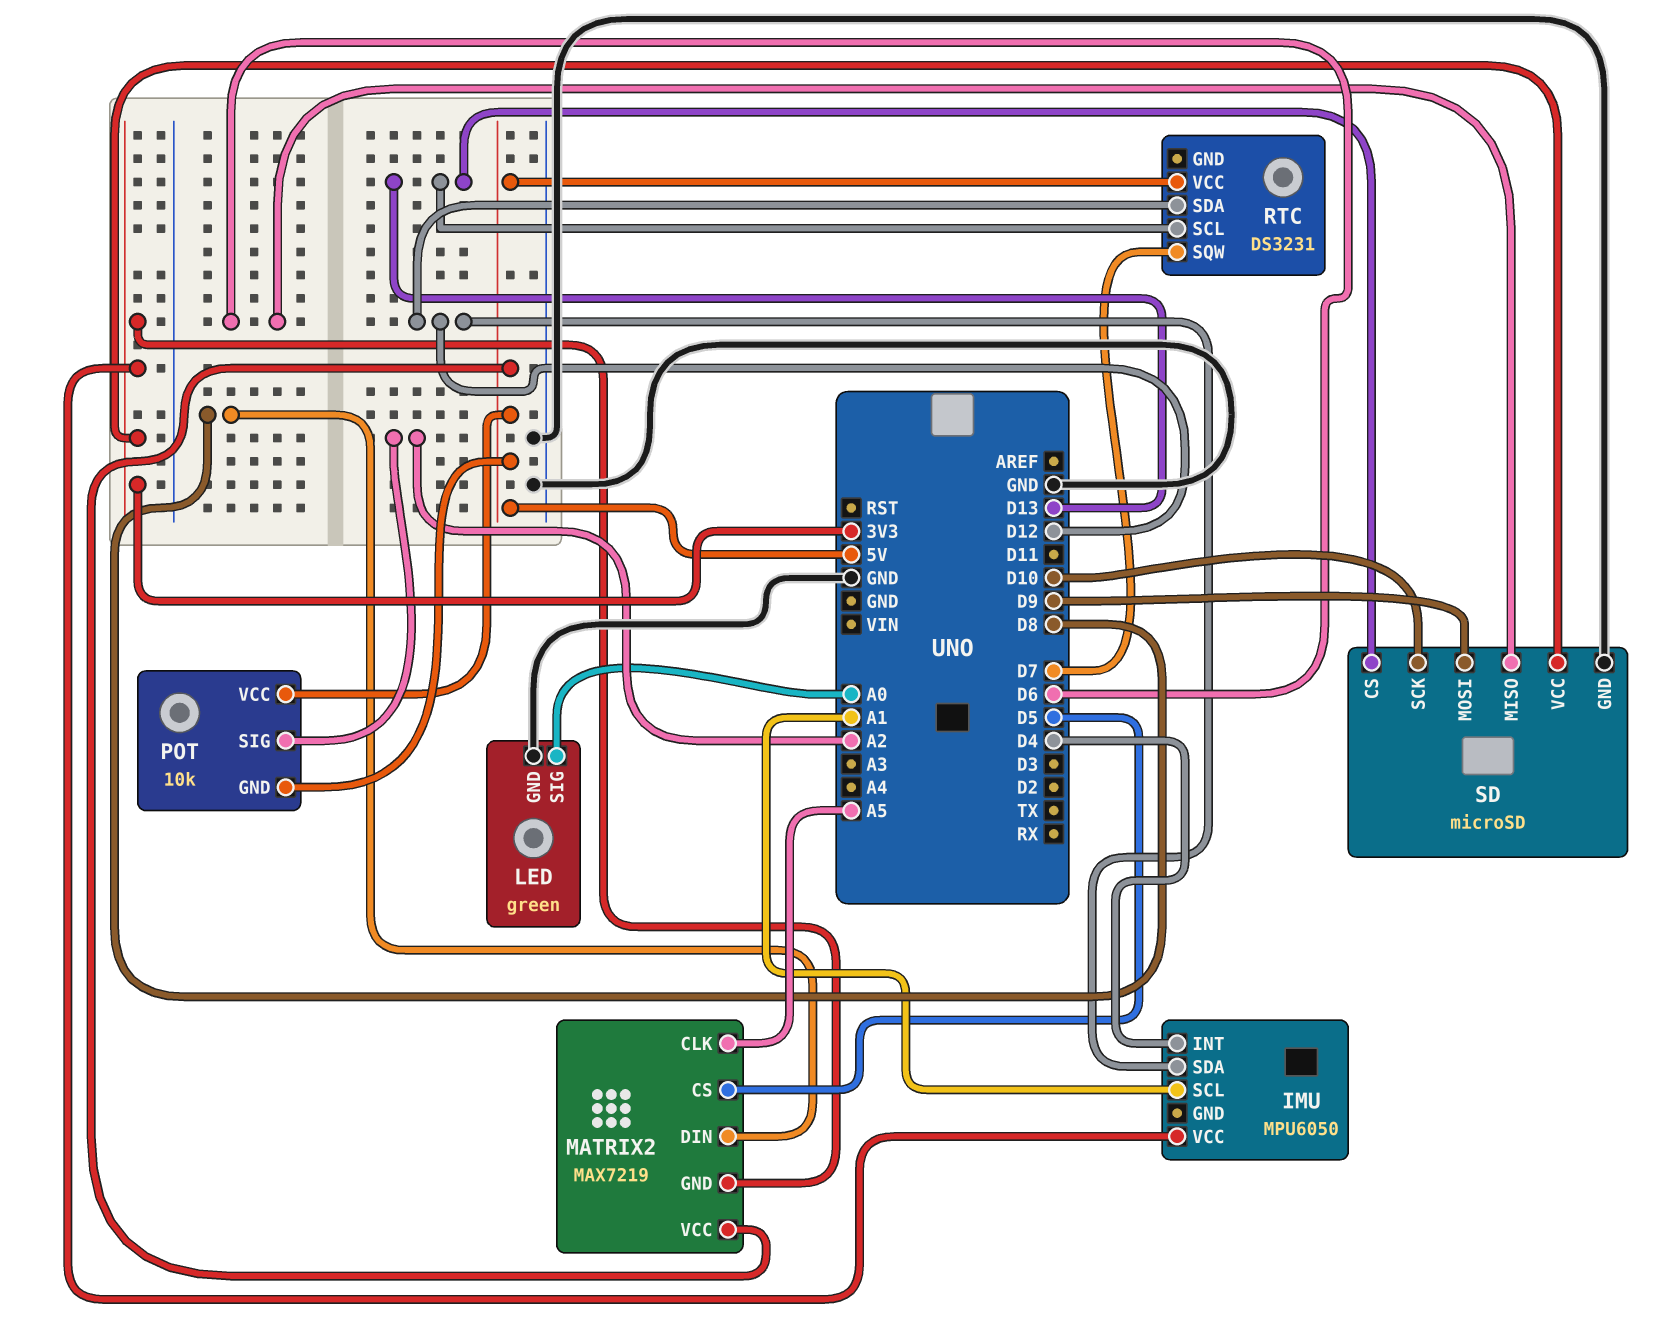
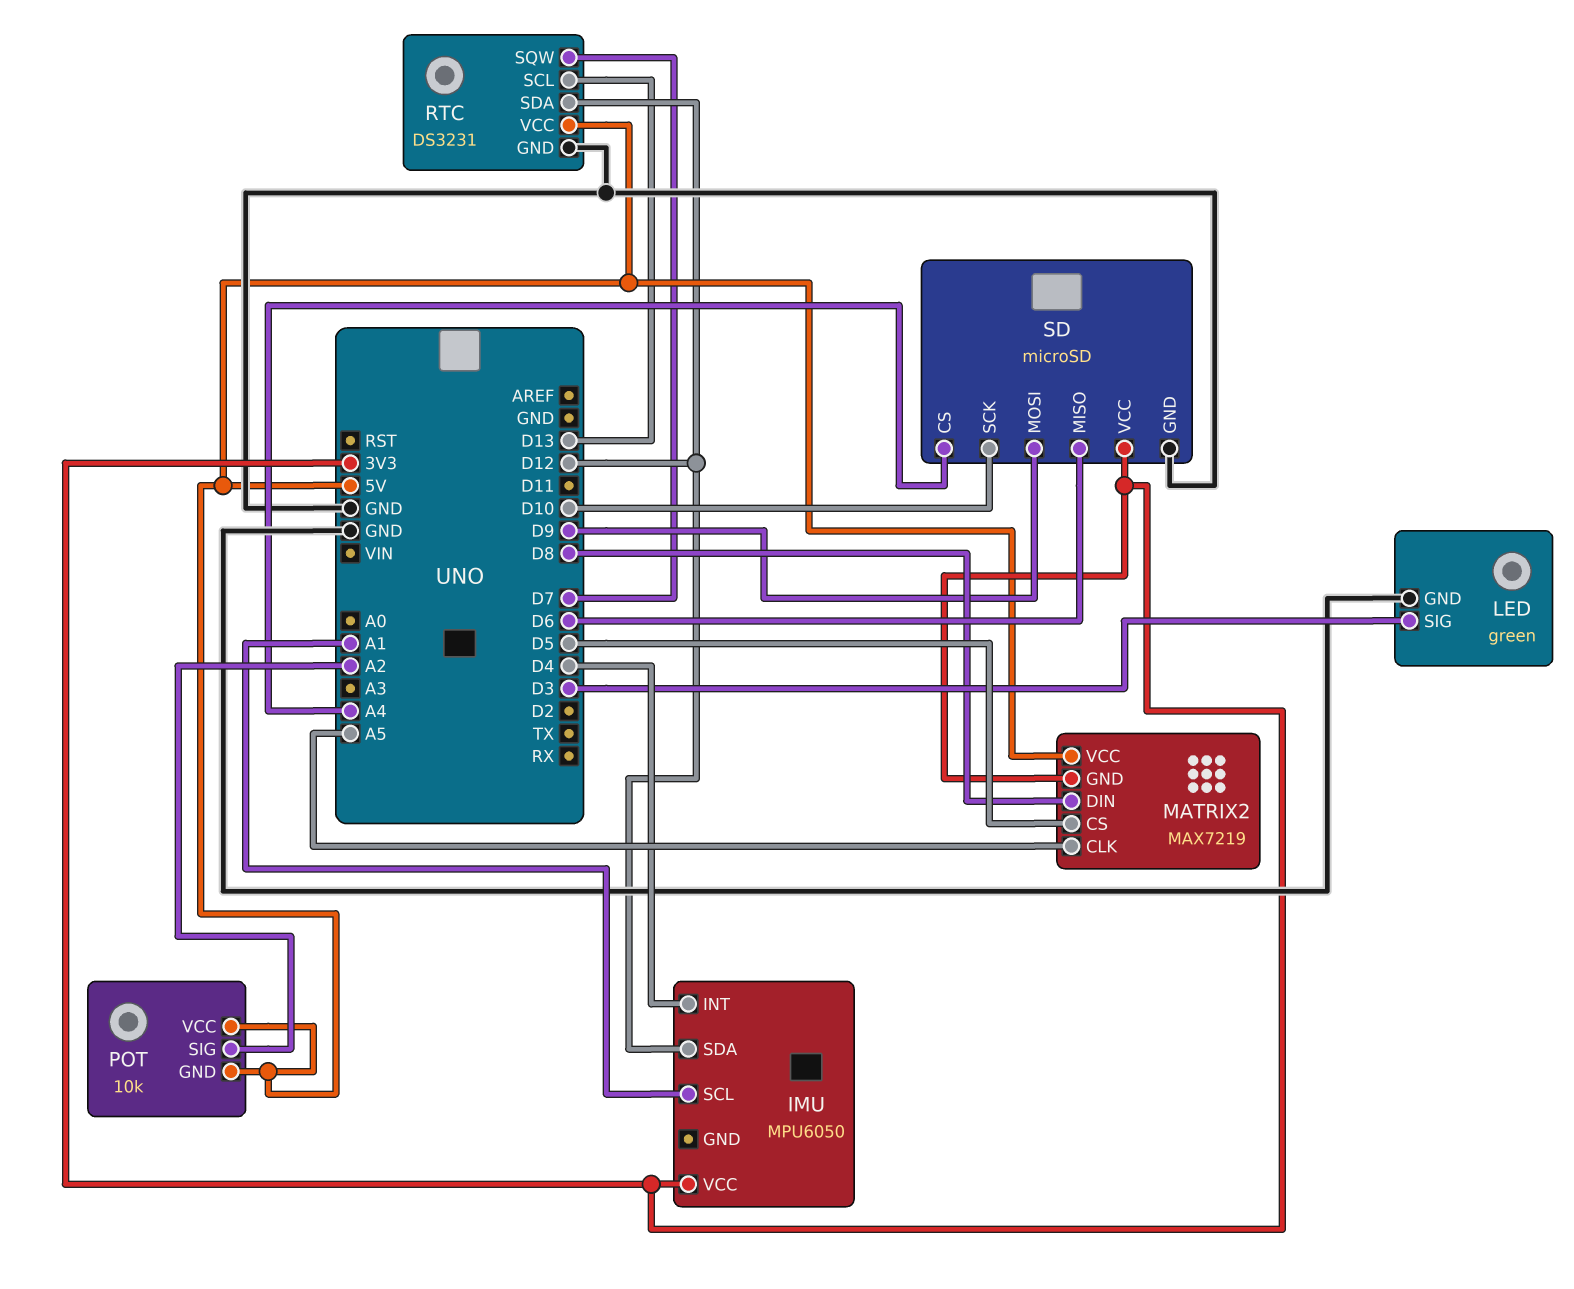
LED pin SIG: A0 -> D3
RTC pin GND: none -> GND
SD pin CS: D13 -> A4

